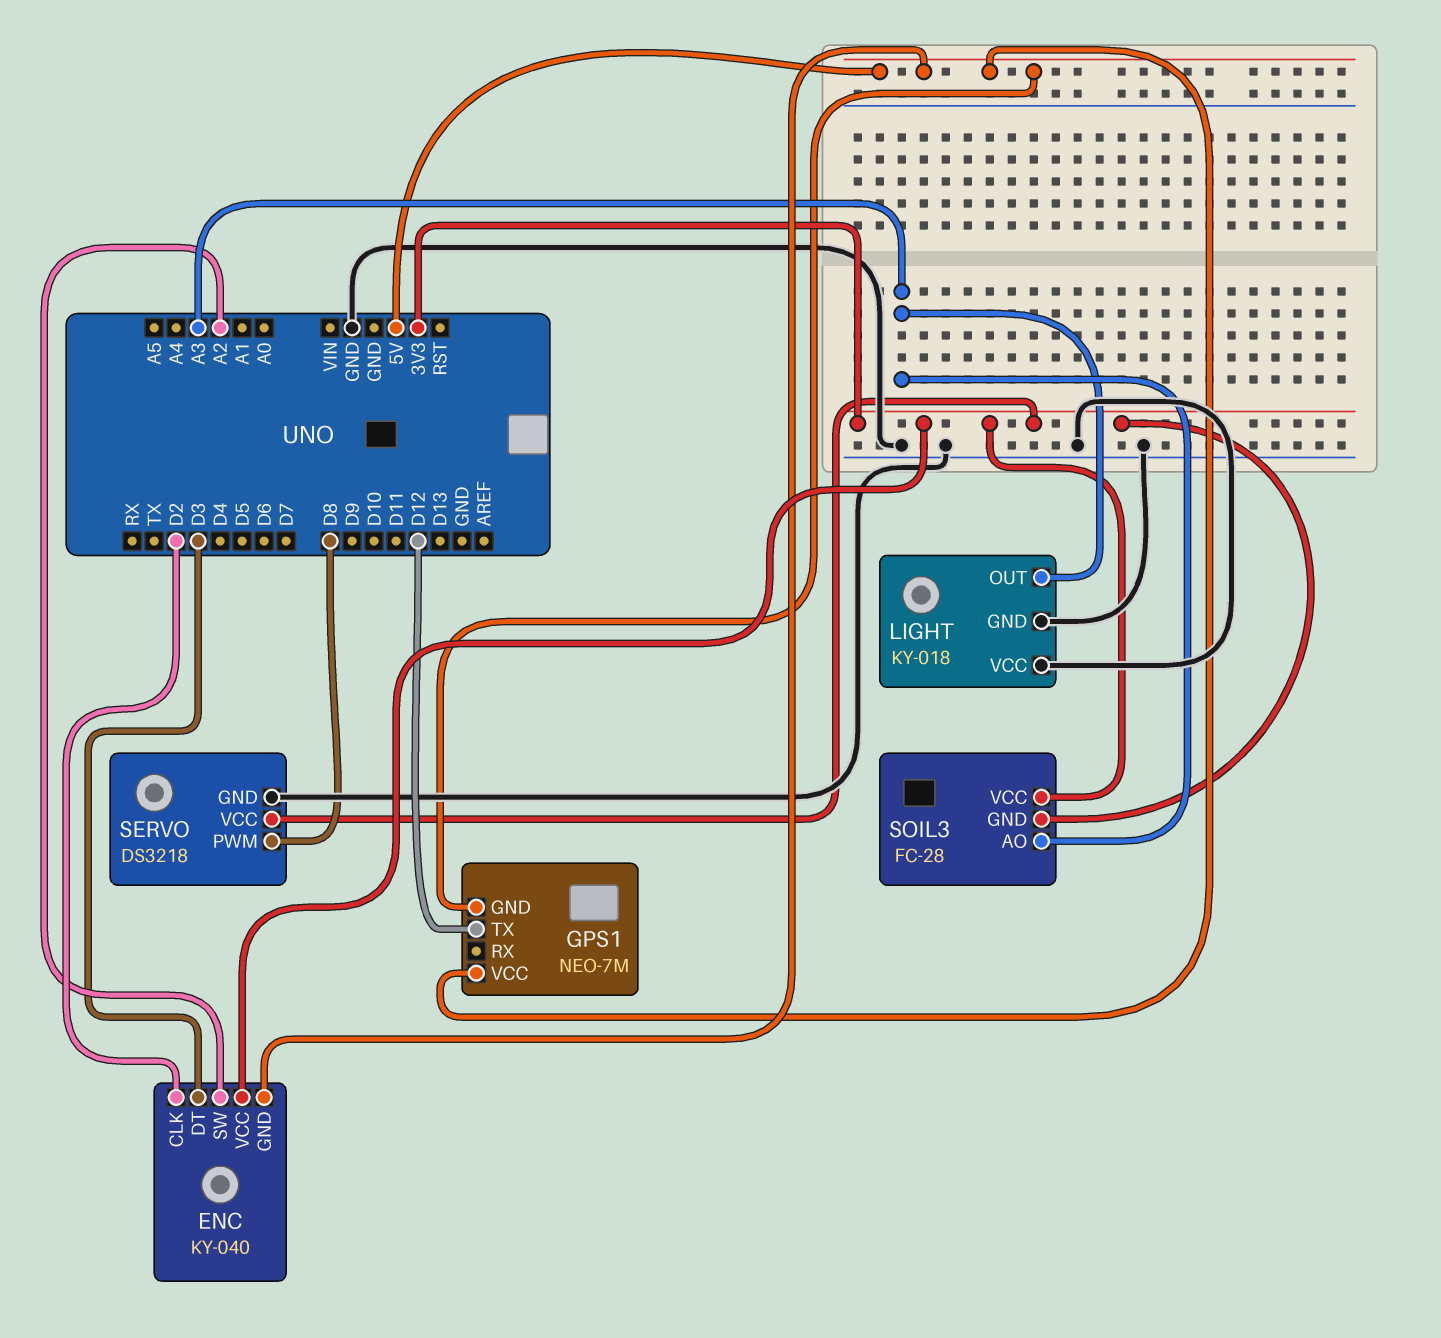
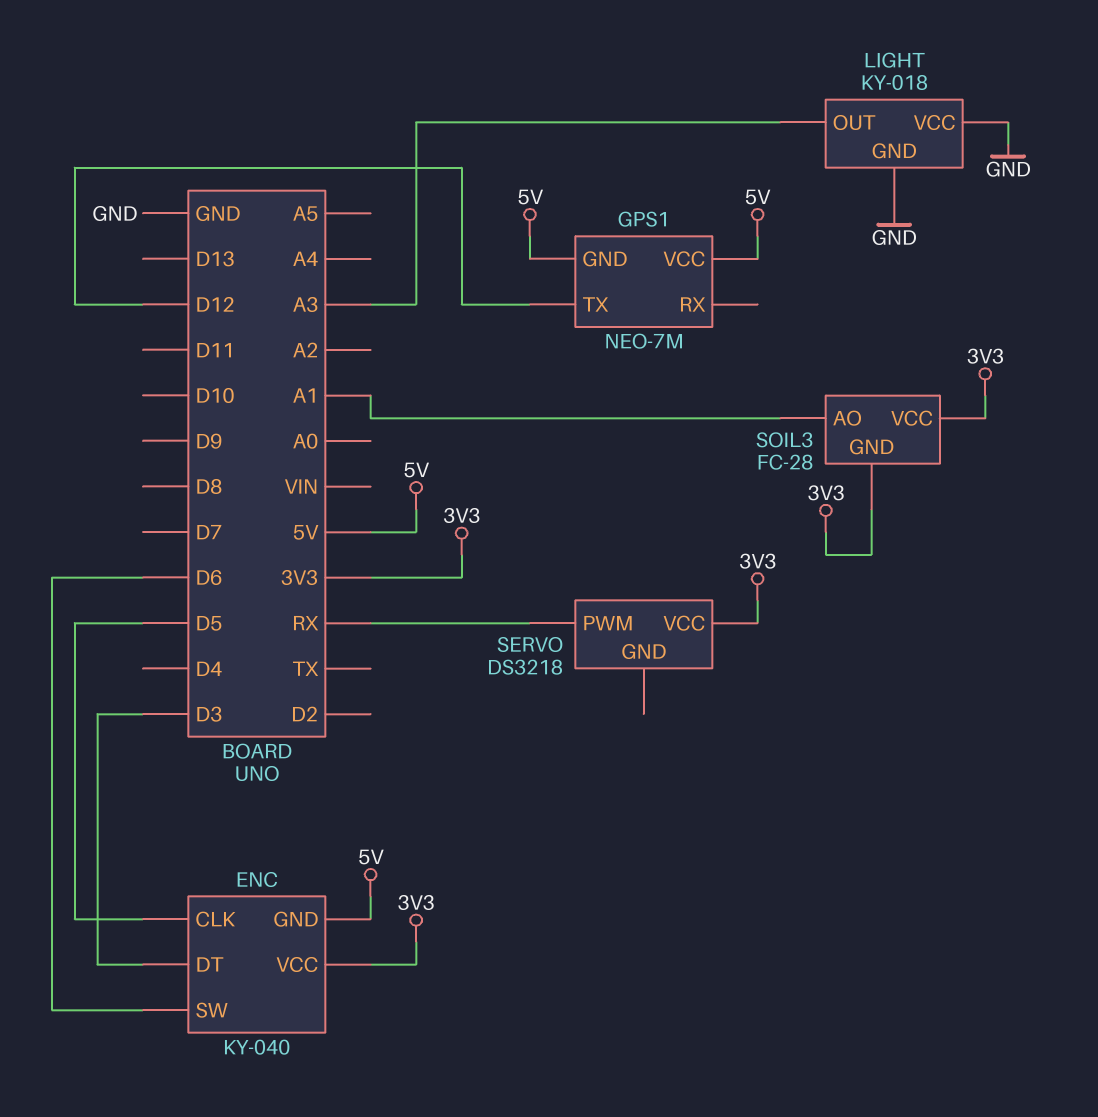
ENC pin CLK: D2 -> D5
ENC pin SW: A2 -> D6
SERVO pin GND: GND -> none
SERVO pin PWM: D8 -> RX
SOIL3 pin AO: A3 -> A1

